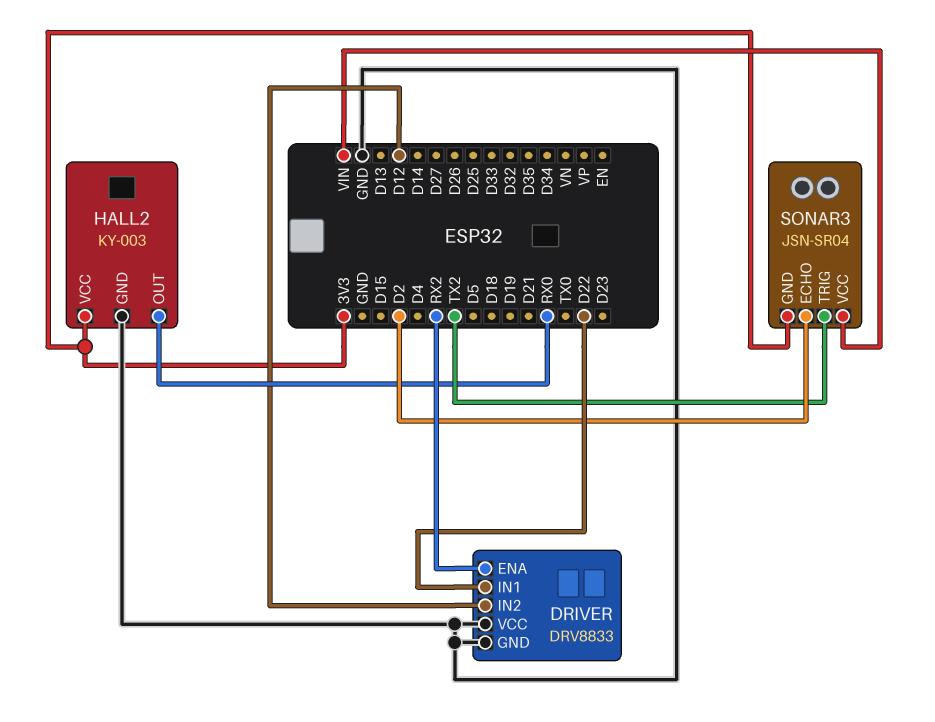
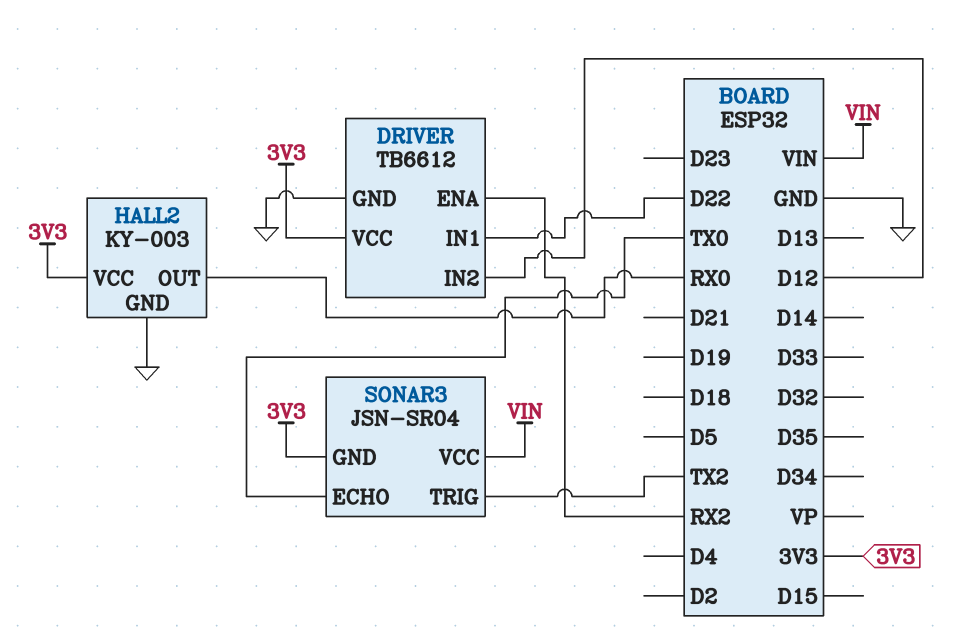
DRIVER: DRV8833 -> TB6612
DRIVER pin VCC: GND -> 3V3
SONAR3 pin ECHO: D2 -> TX0

